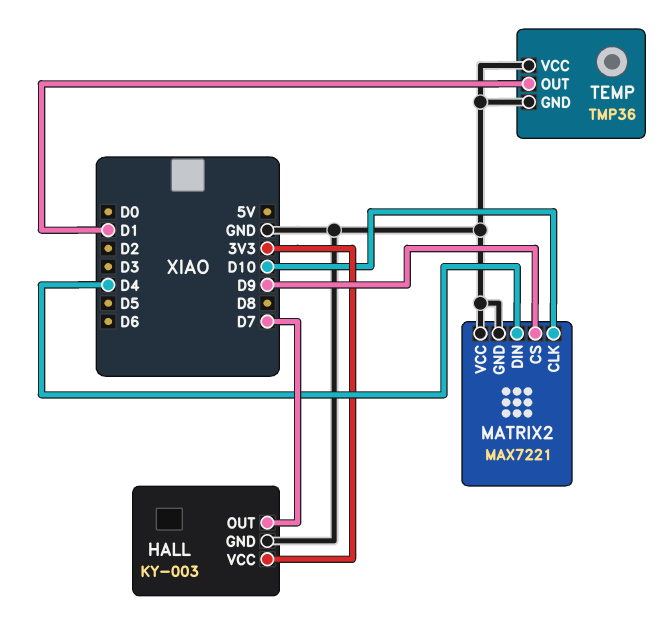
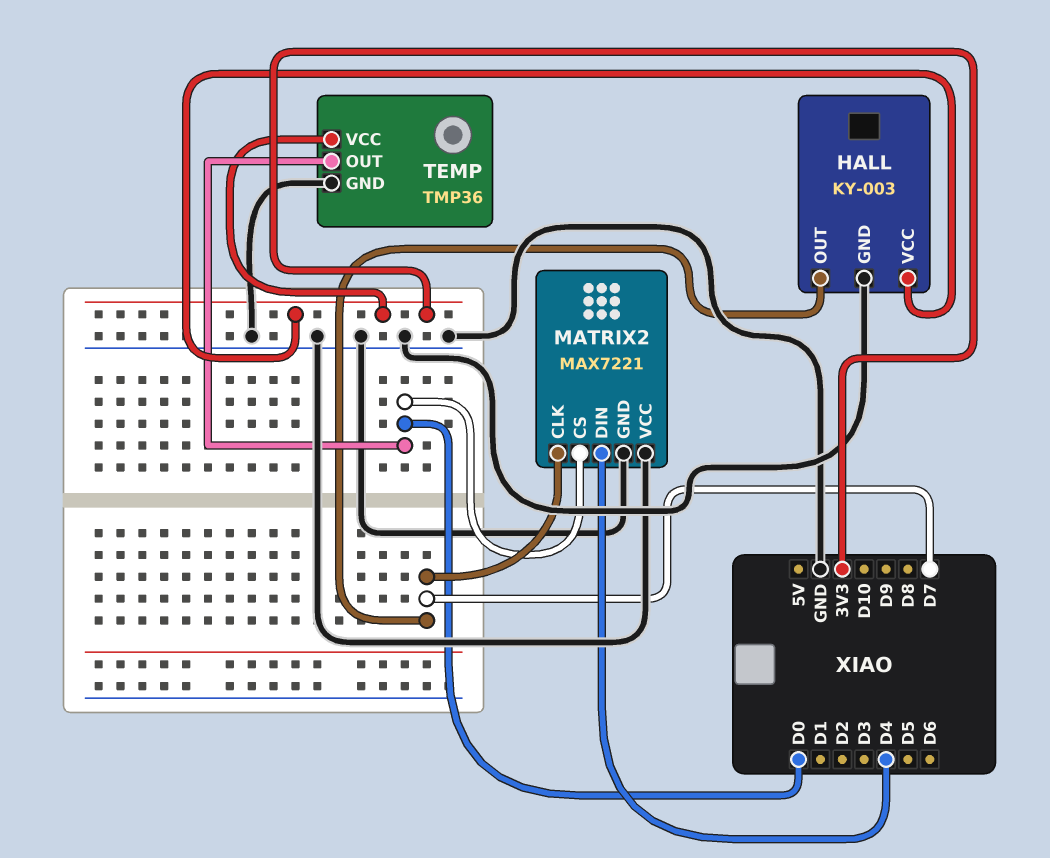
MATRIX2 pin CLK: D10 -> D7
MATRIX2 pin CS: D9 -> D0
TEMP pin OUT: D1 -> D0
TEMP pin VCC: GND -> 3V3

